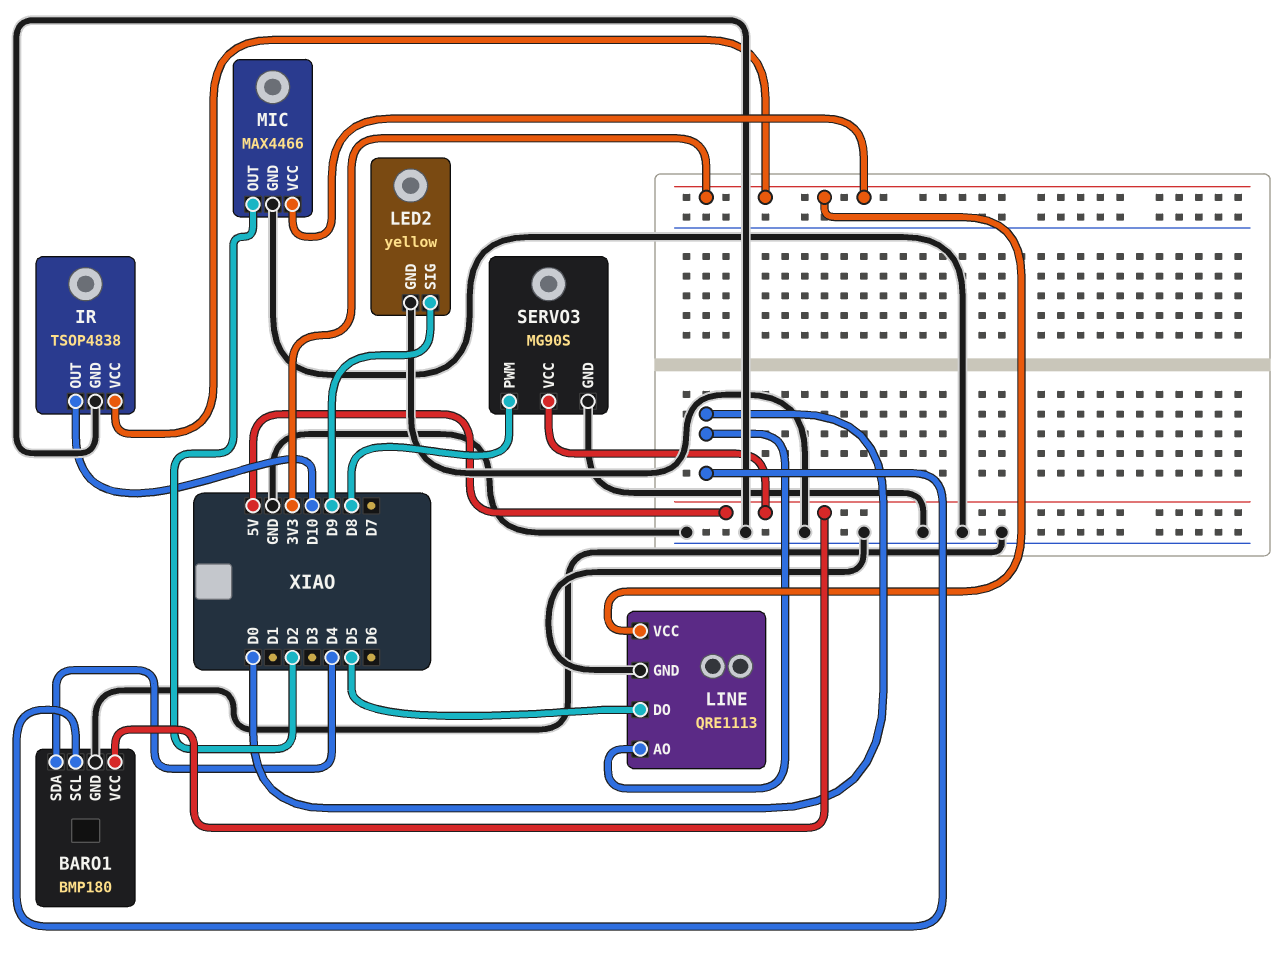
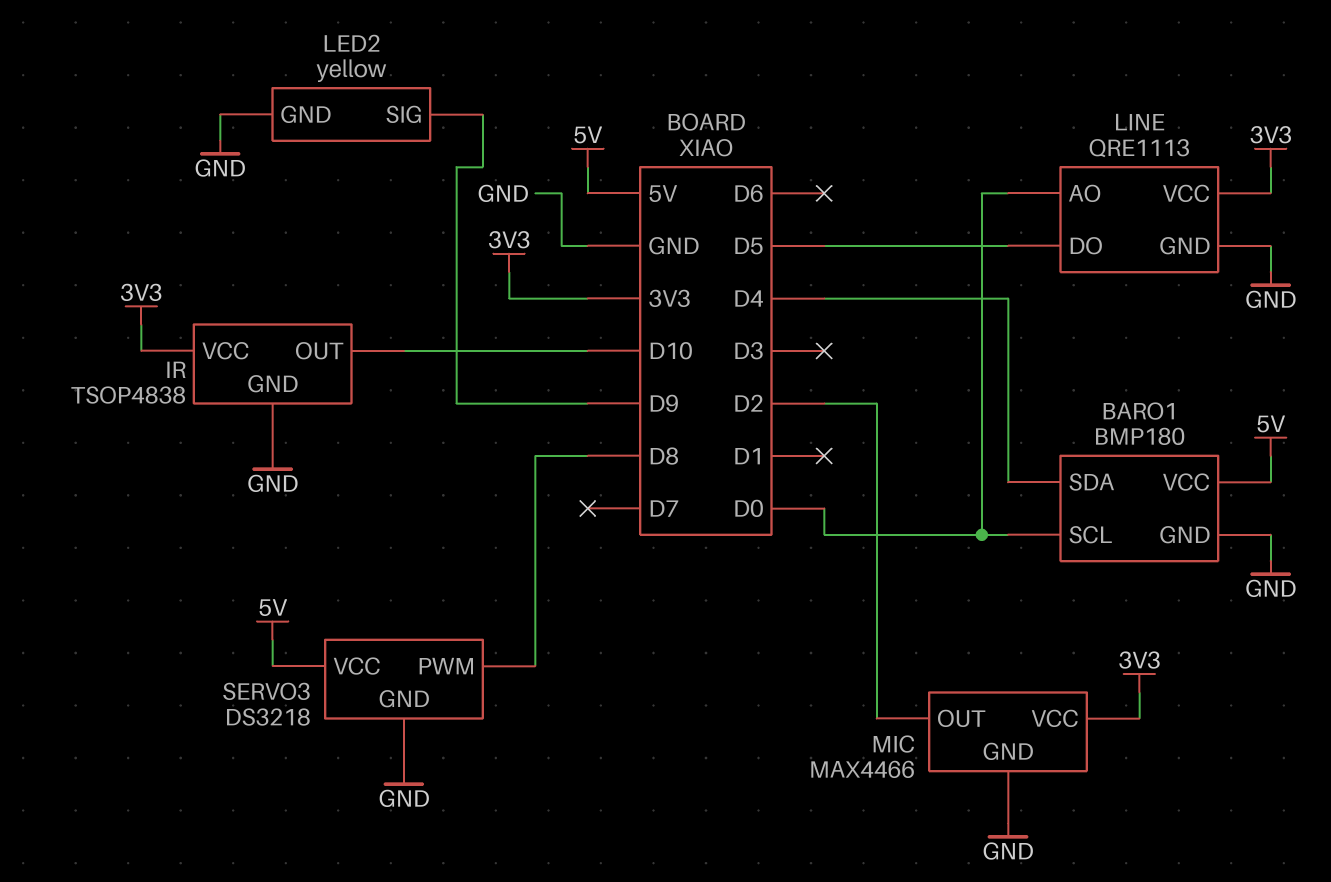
SERVO3: MG90S -> DS3218

